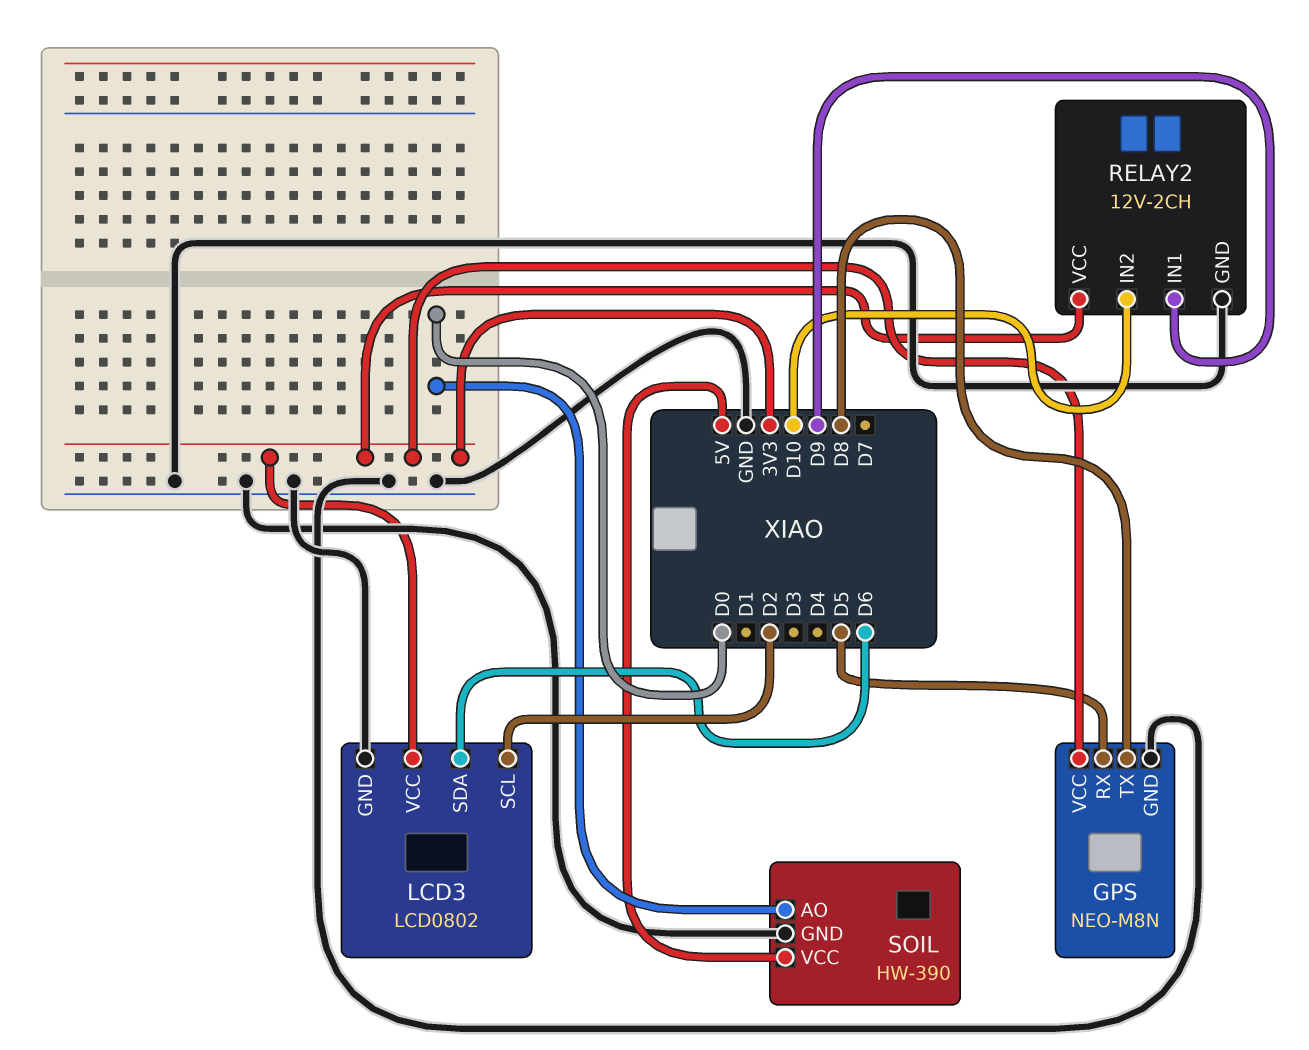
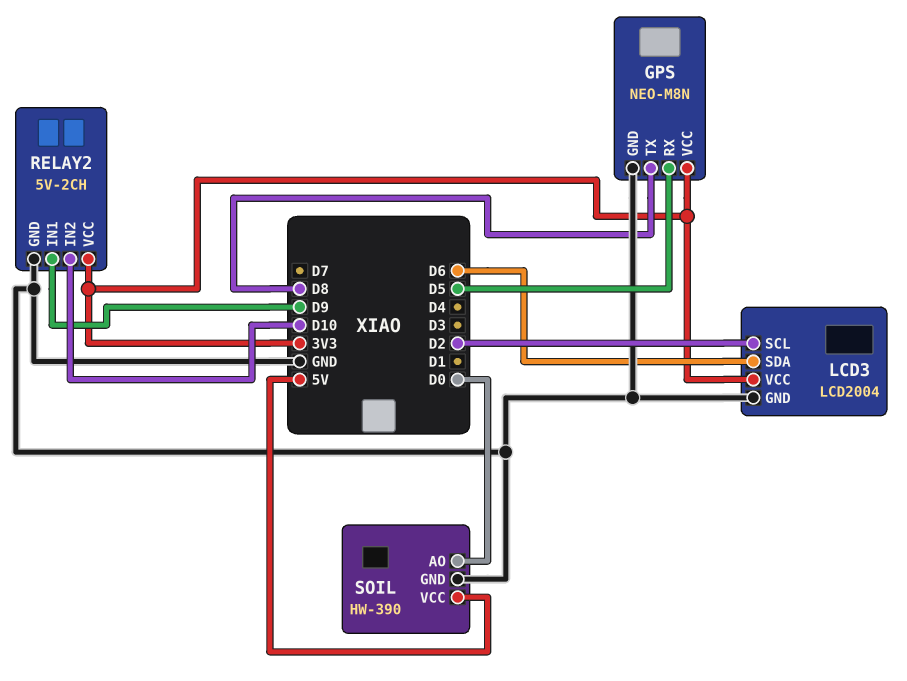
LCD3: LCD0802 -> LCD2004
RELAY2: 12V-2CH -> 5V-2CH

